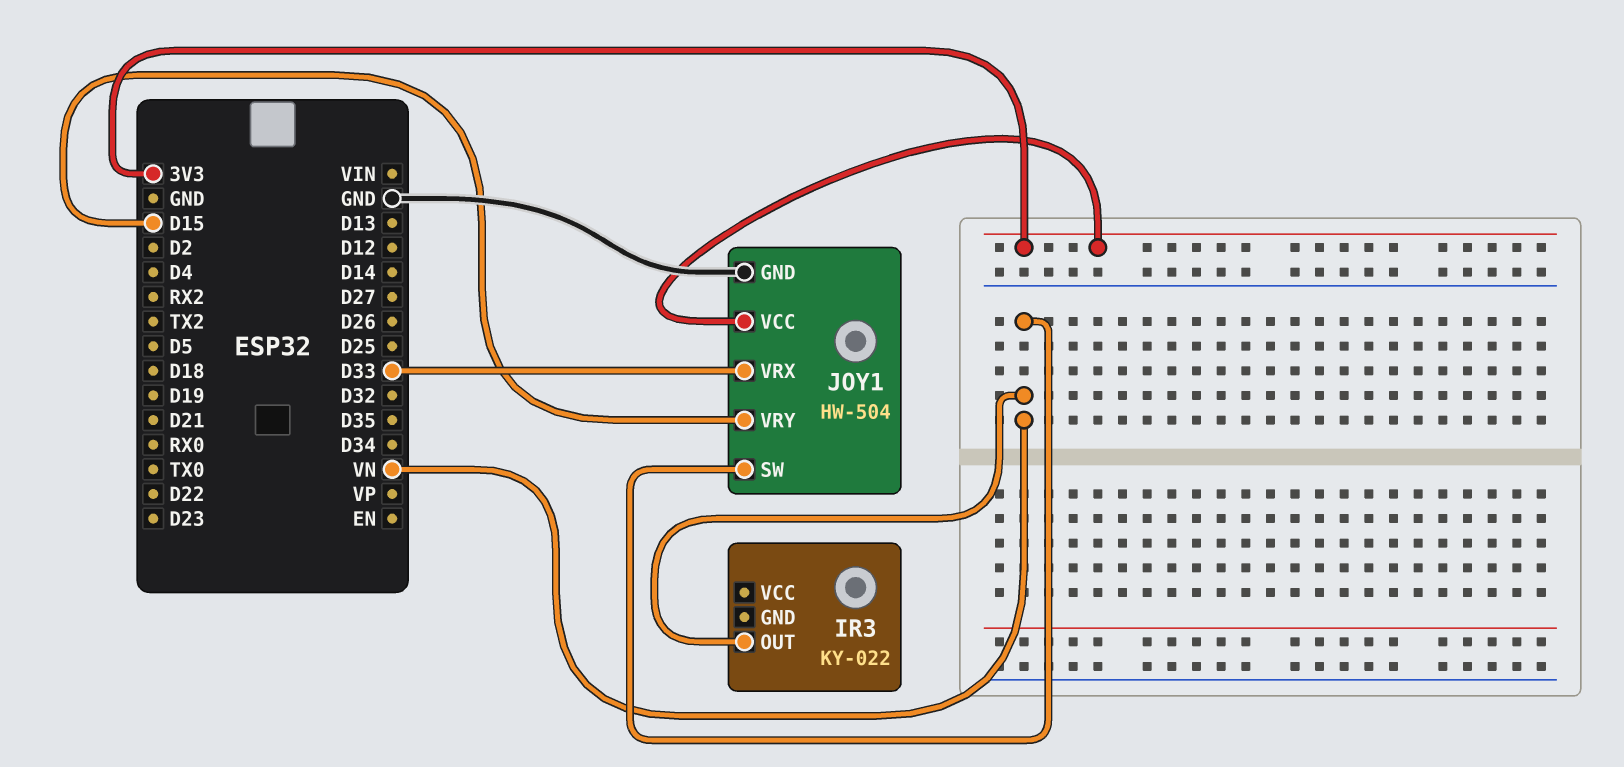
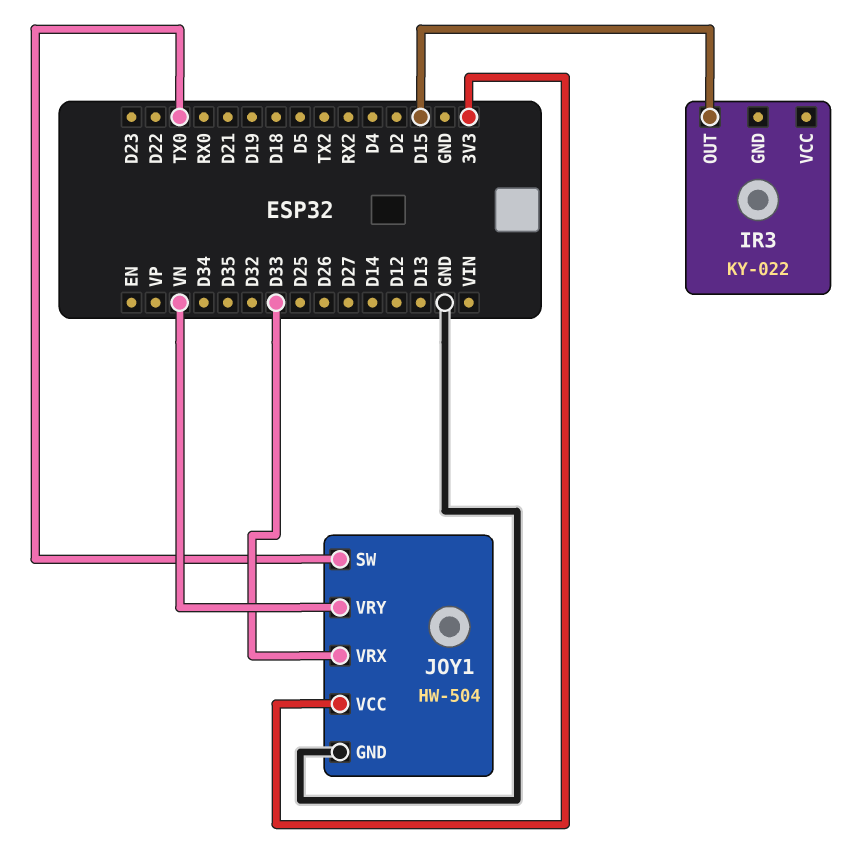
IR3 pin OUT: VN -> D15
JOY1 pin SW: VN -> TX0
JOY1 pin VRY: D15 -> VN

